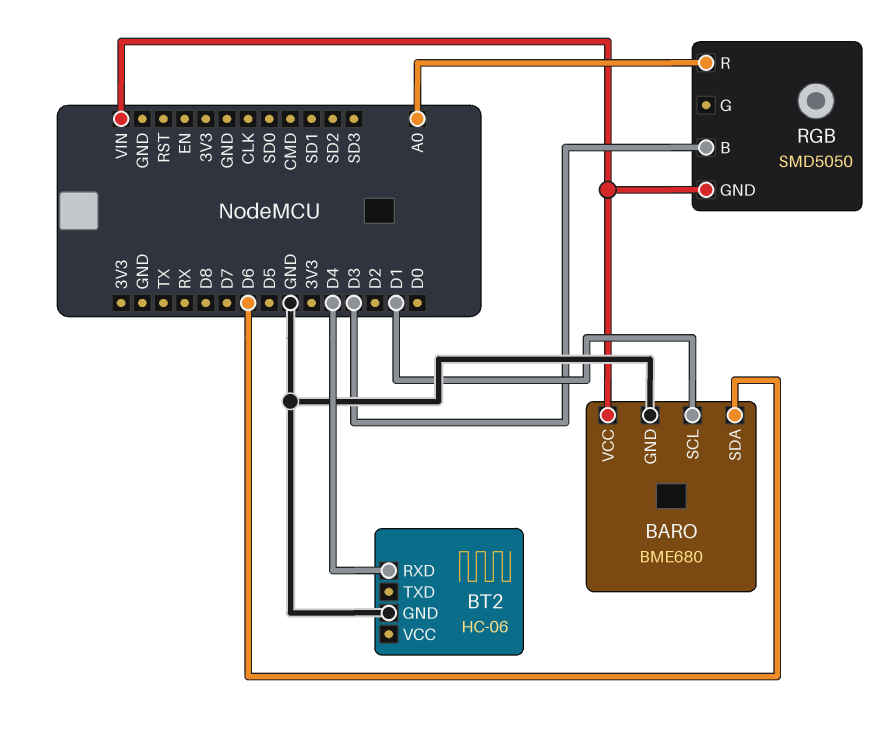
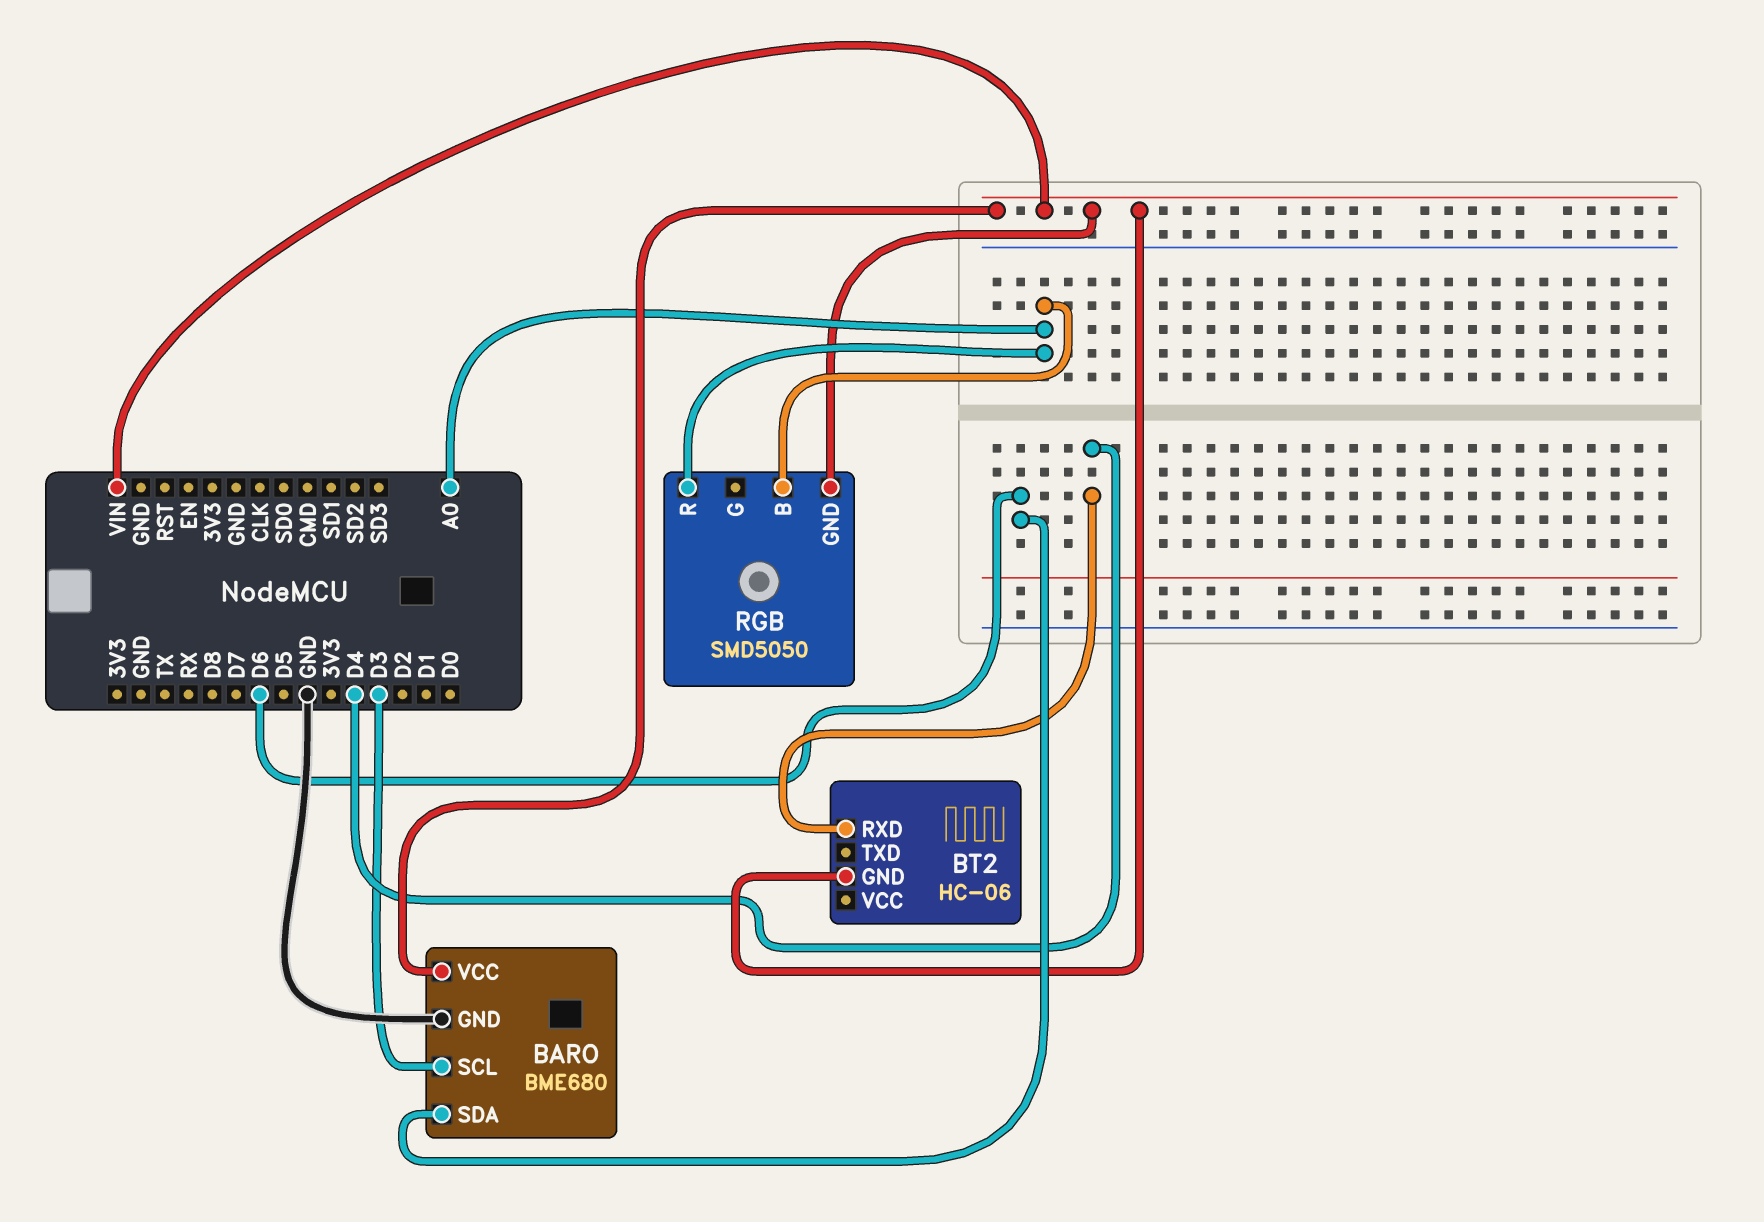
BARO pin SCL: D1 -> D3
BT2 pin GND: GND -> VIN
RGB pin B: D3 -> A0

